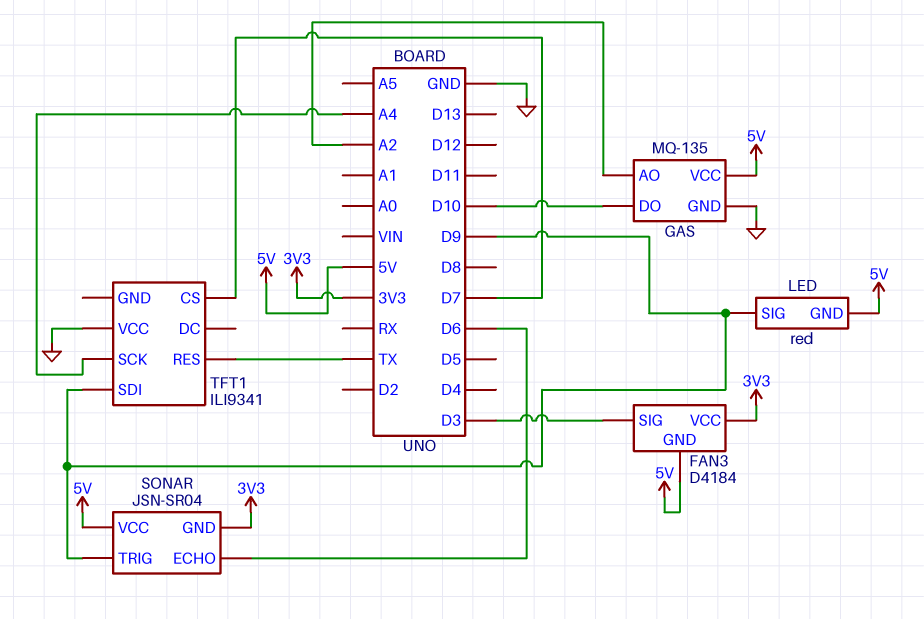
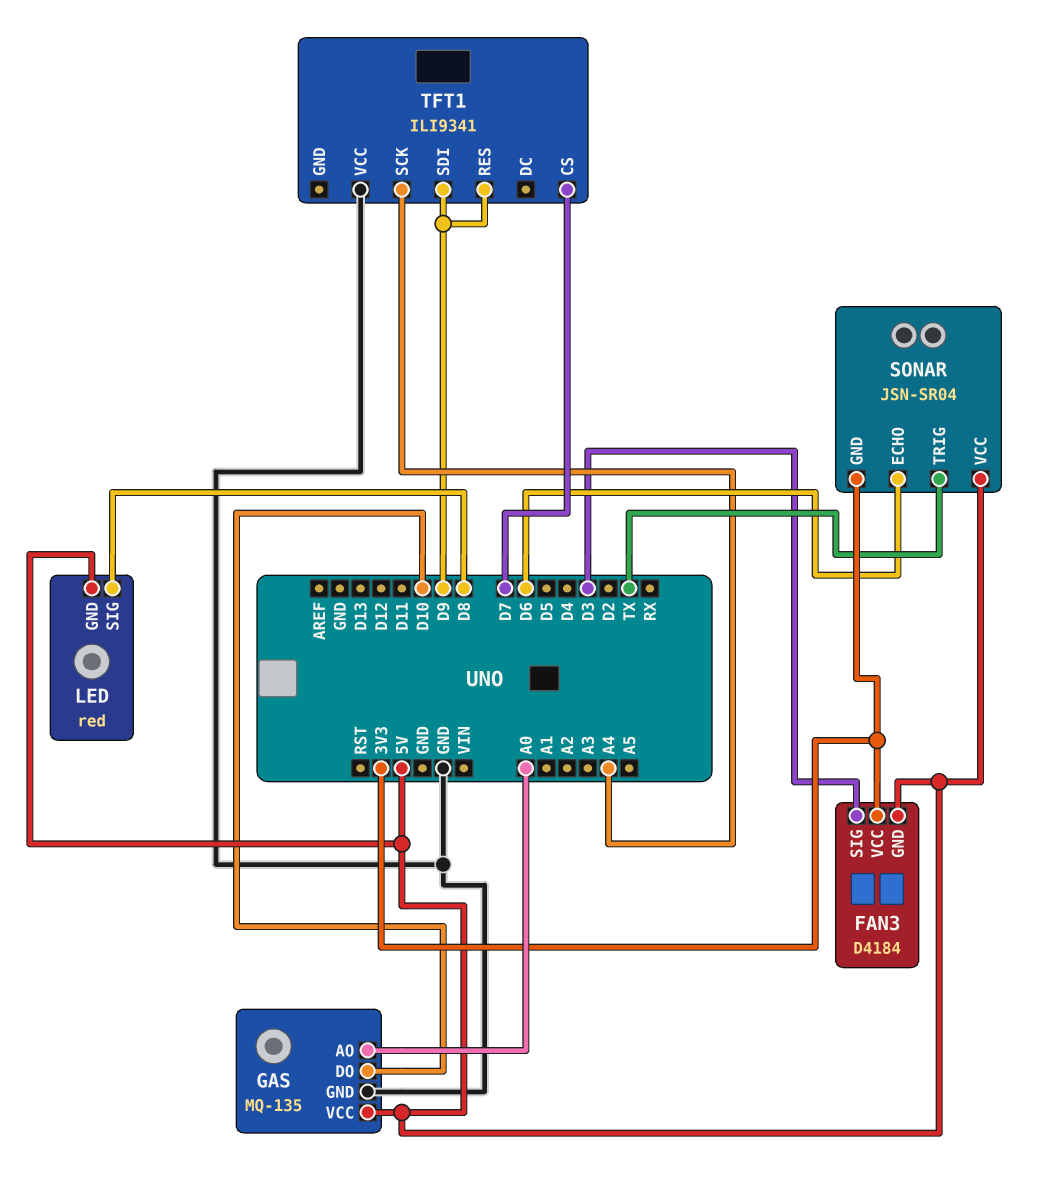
GAS pin AO: A2 -> A0
LED pin SIG: D9 -> D8
SONAR pin TRIG: D9 -> TX
TFT1 pin RES: TX -> D9

